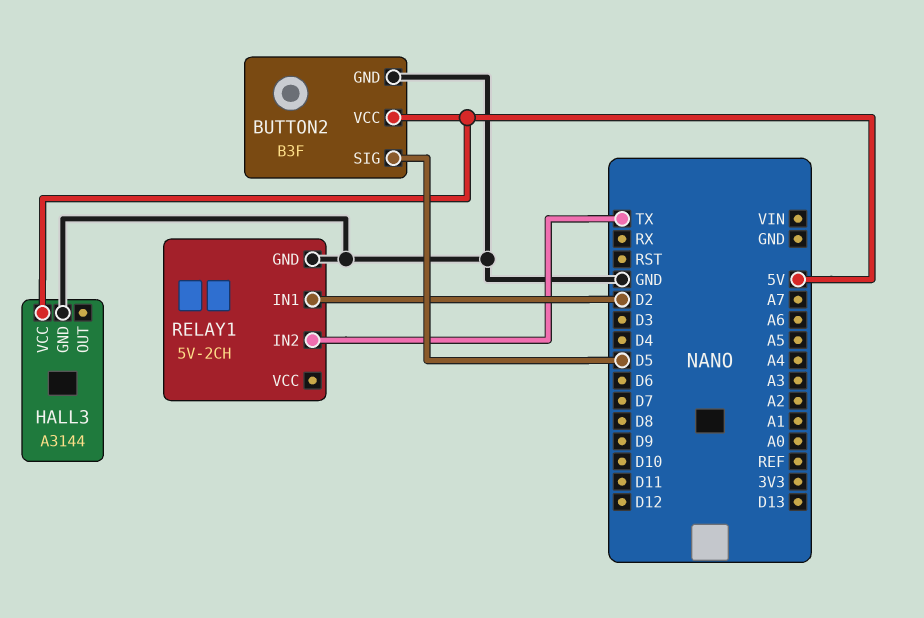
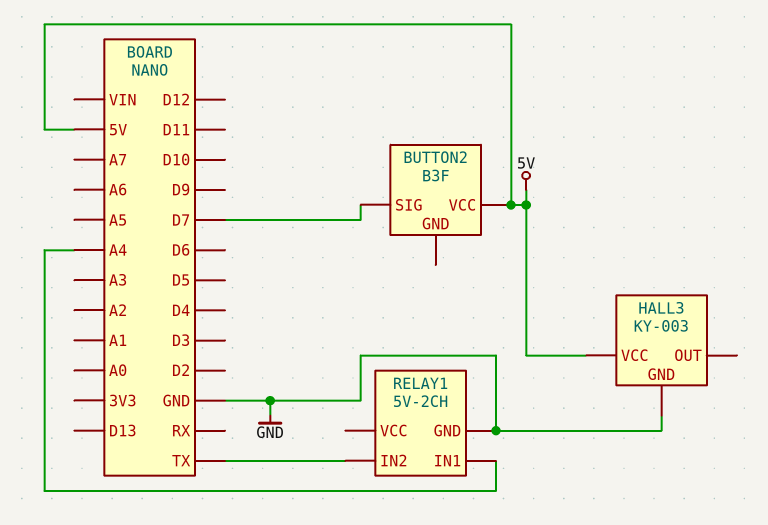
BUTTON2 pin GND: GND -> none
BUTTON2 pin SIG: D5 -> D7
HALL3: A3144 -> KY-003
RELAY1 pin IN1: D2 -> A4

